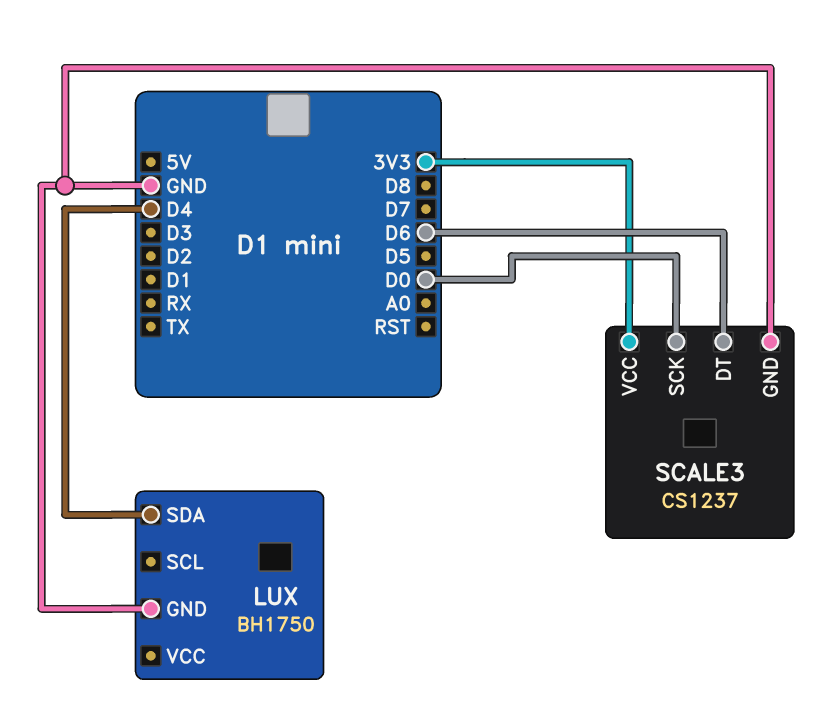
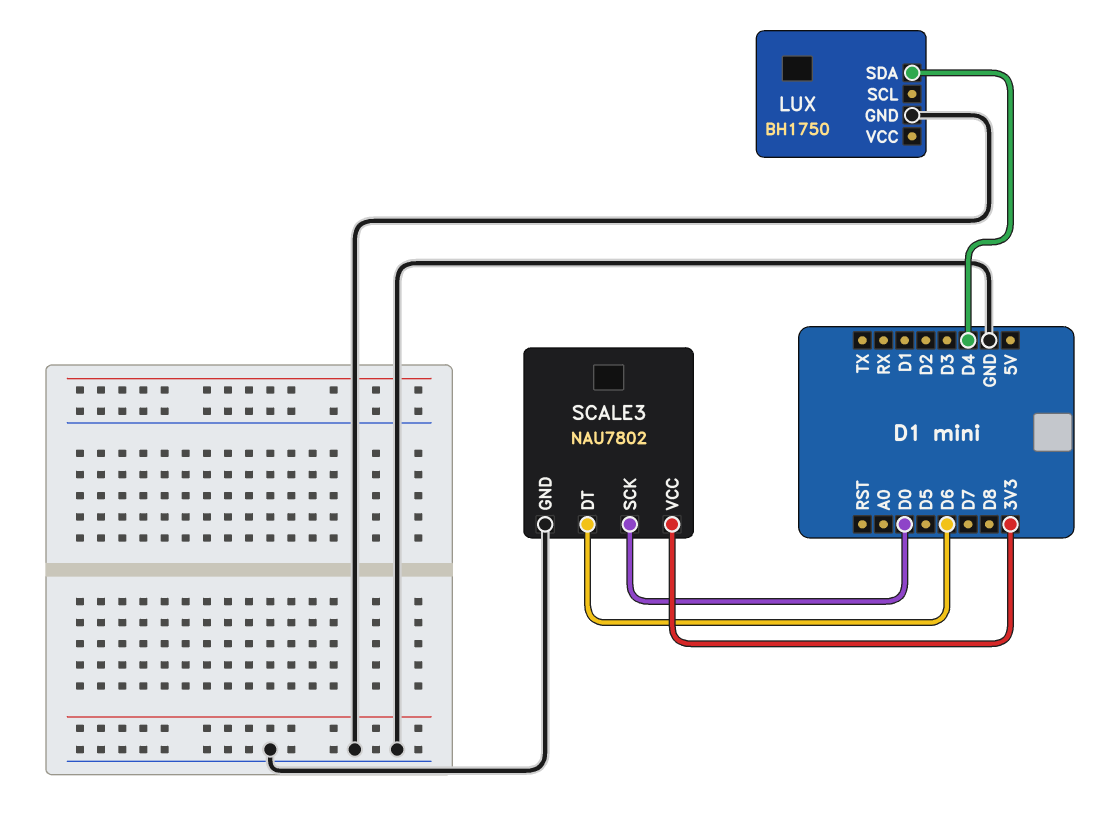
SCALE3: CS1237 -> NAU7802

